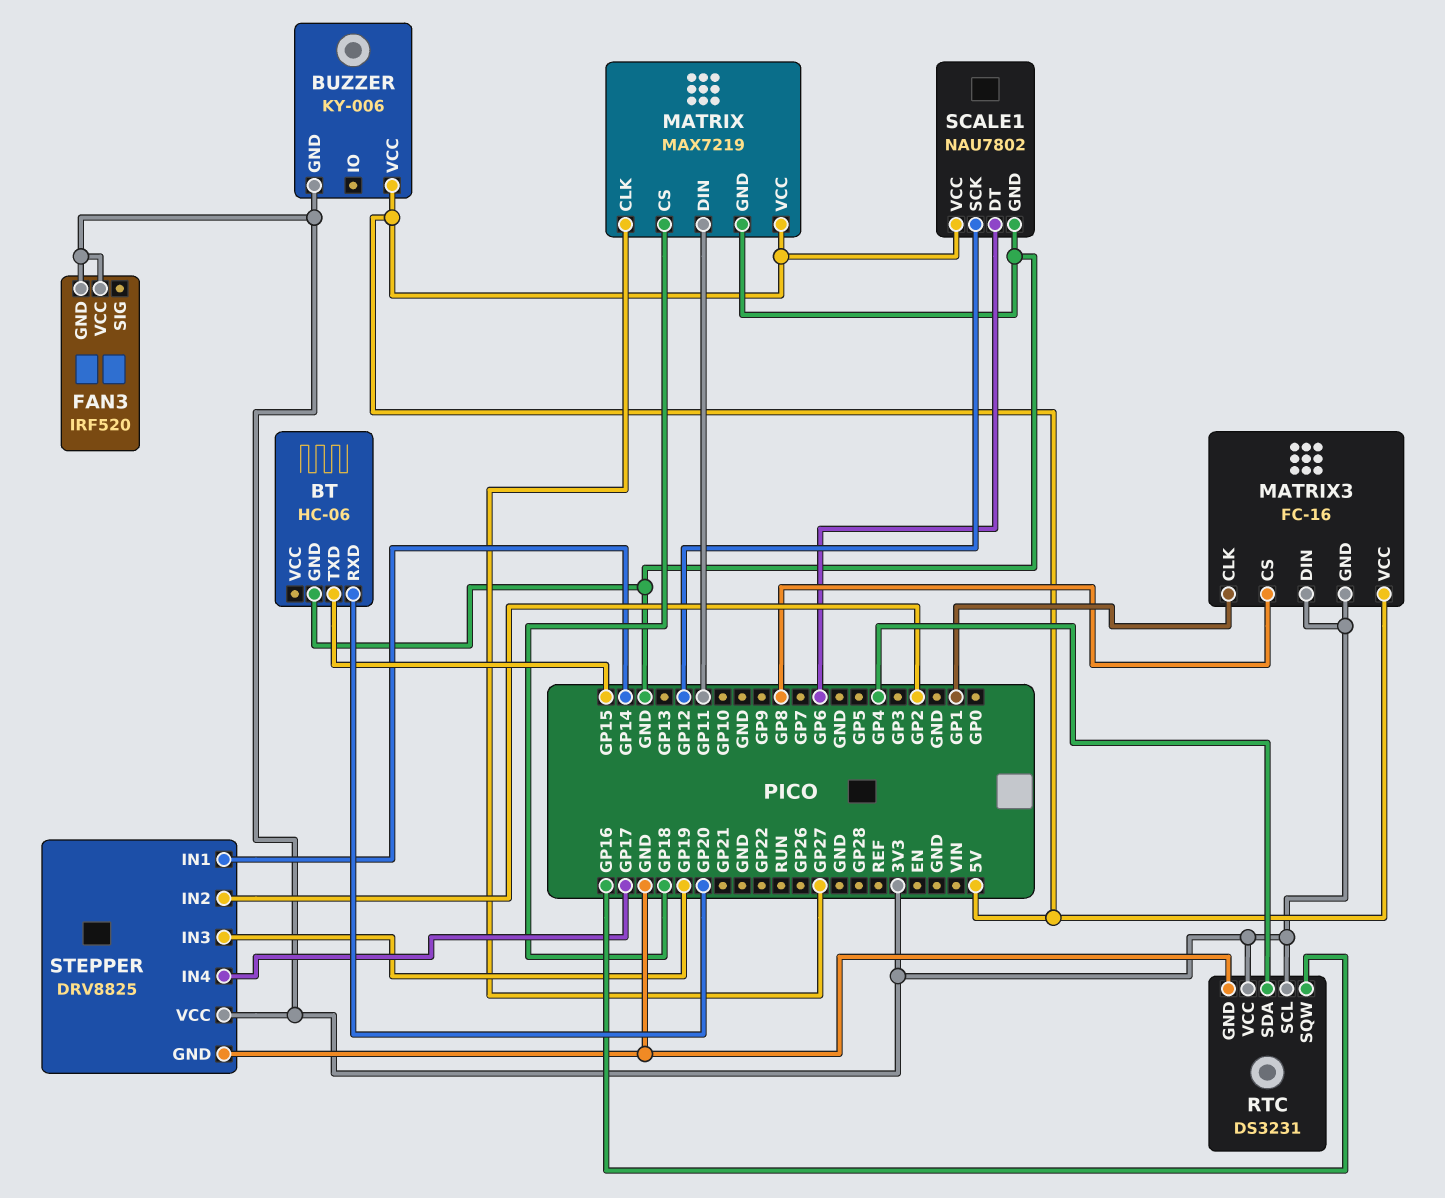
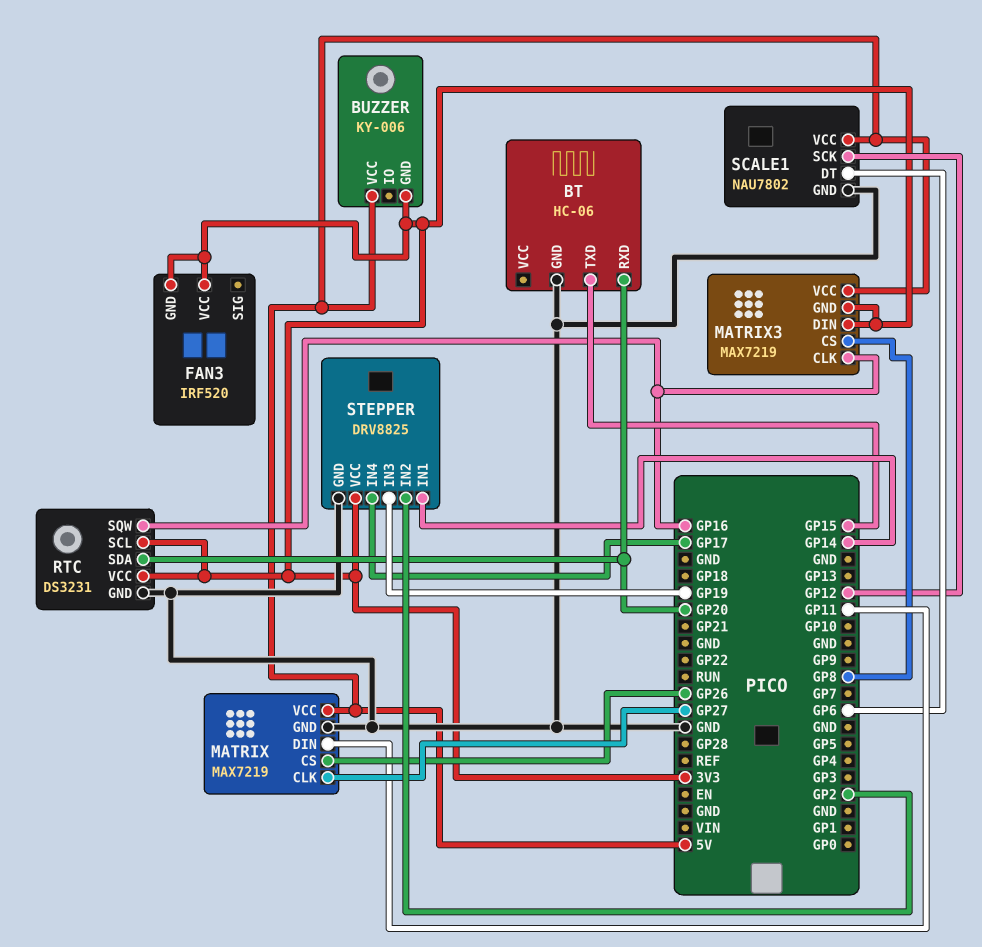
MATRIX pin CS: GP18 -> GP26
MATRIX3: FC-16 -> MAX7219
MATRIX3 pin CLK: GP1 -> GP16
RTC pin SDA: GP4 -> GP20

